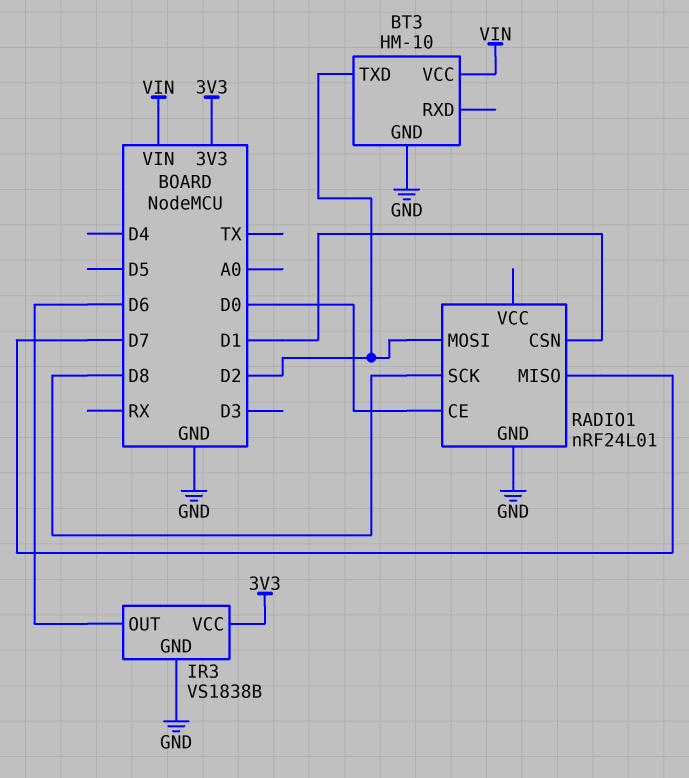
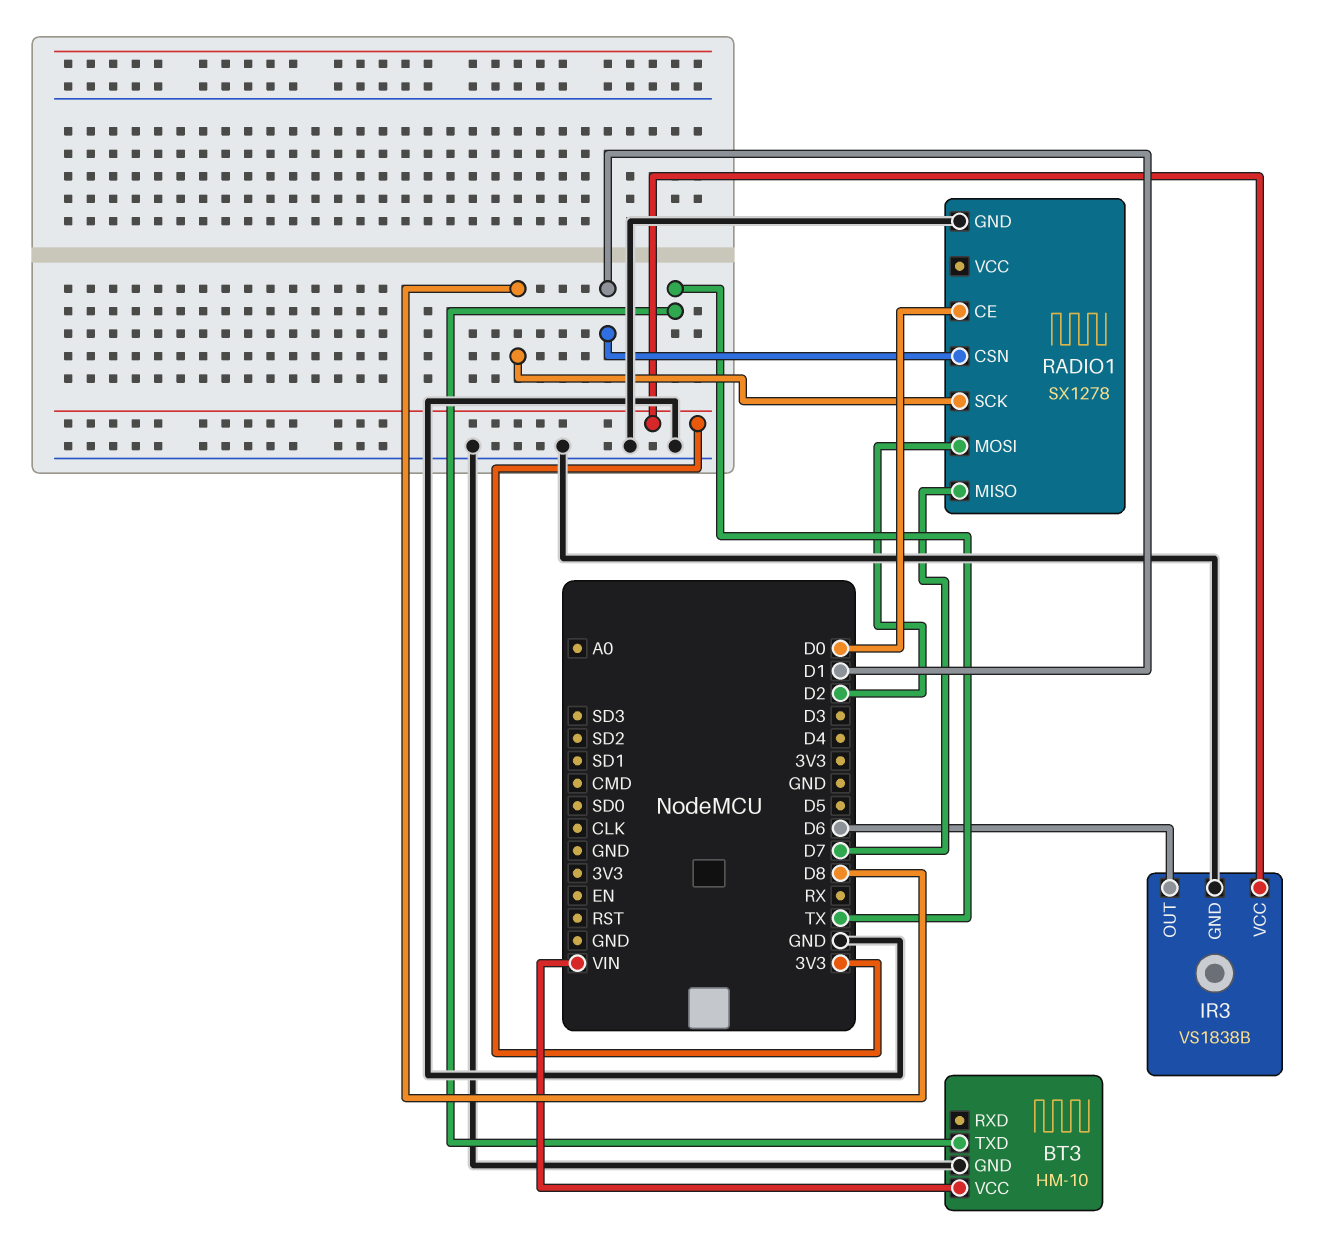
BT3 pin TXD: D2 -> TX
RADIO1: nRF24L01 -> SX1278

